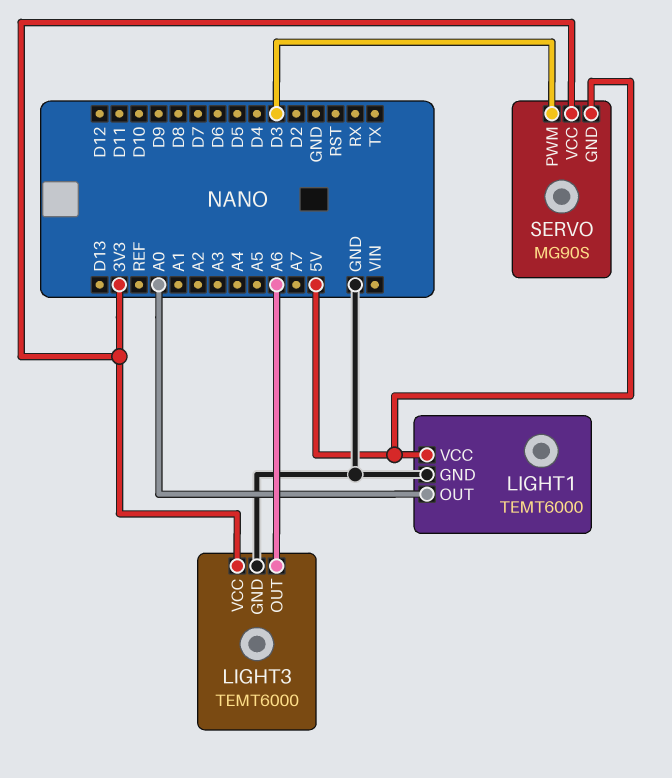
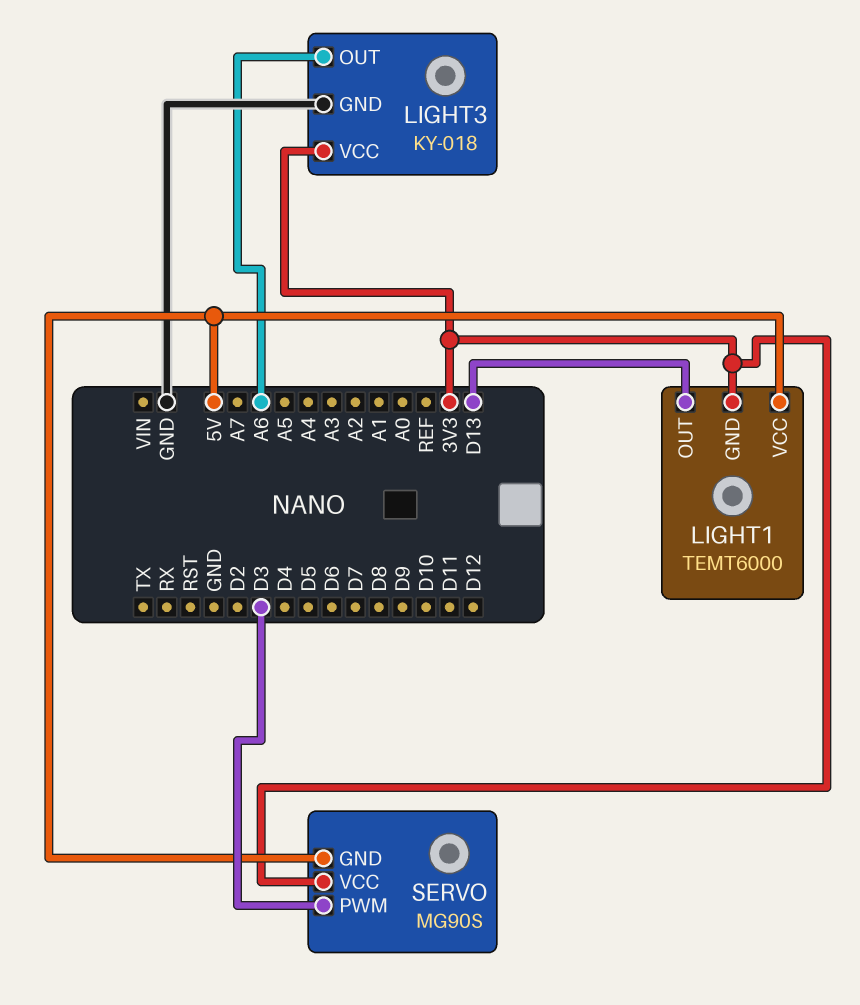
LIGHT1 pin GND: GND -> 3V3
LIGHT1 pin OUT: A0 -> D13
LIGHT3: TEMT6000 -> KY-018

